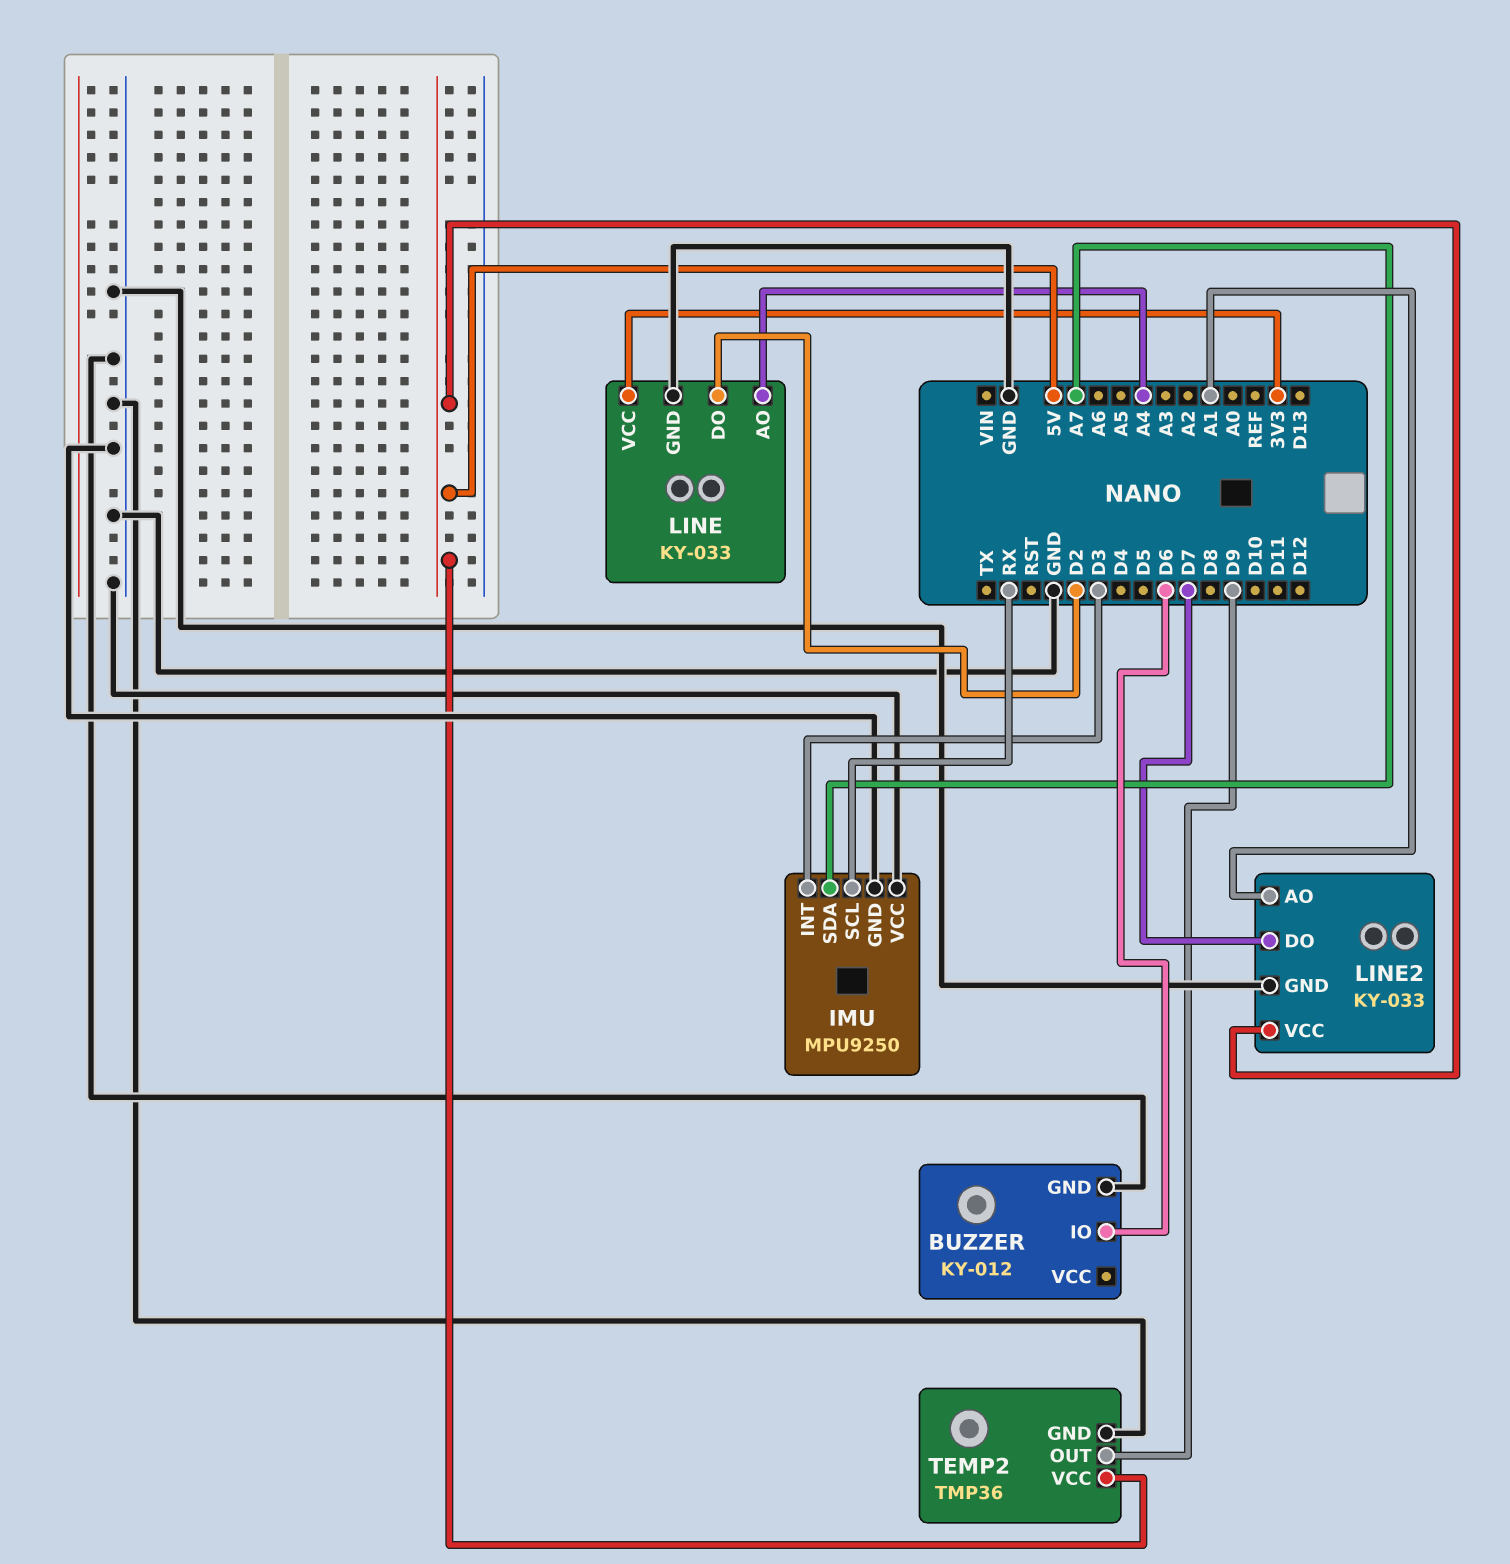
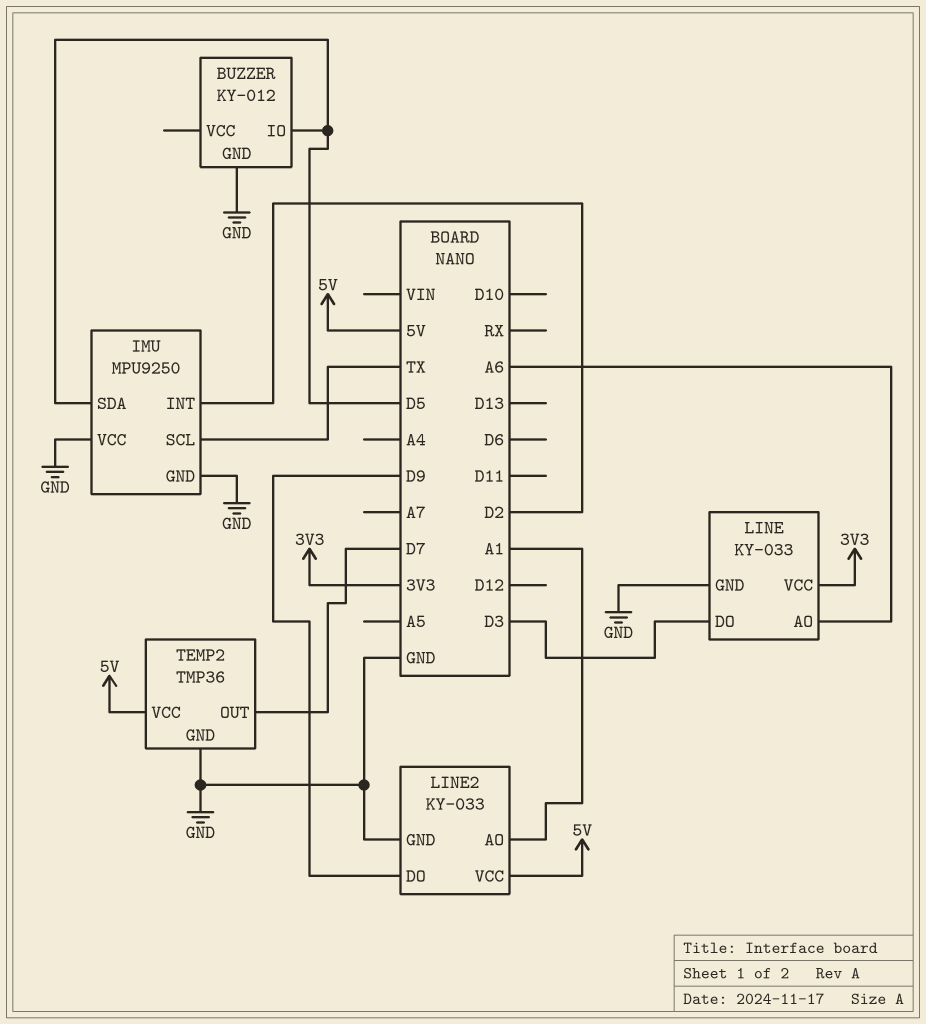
BUZZER pin IO: D6 -> D5
IMU pin INT: D3 -> D2
IMU pin SCL: RX -> TX
IMU pin SDA: A7 -> D5
LINE pin AO: A4 -> A6
LINE pin DO: D2 -> D3
LINE2 pin DO: D7 -> D9
TEMP2 pin OUT: D9 -> D7

